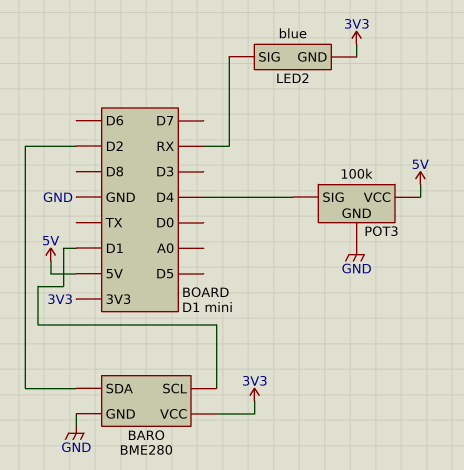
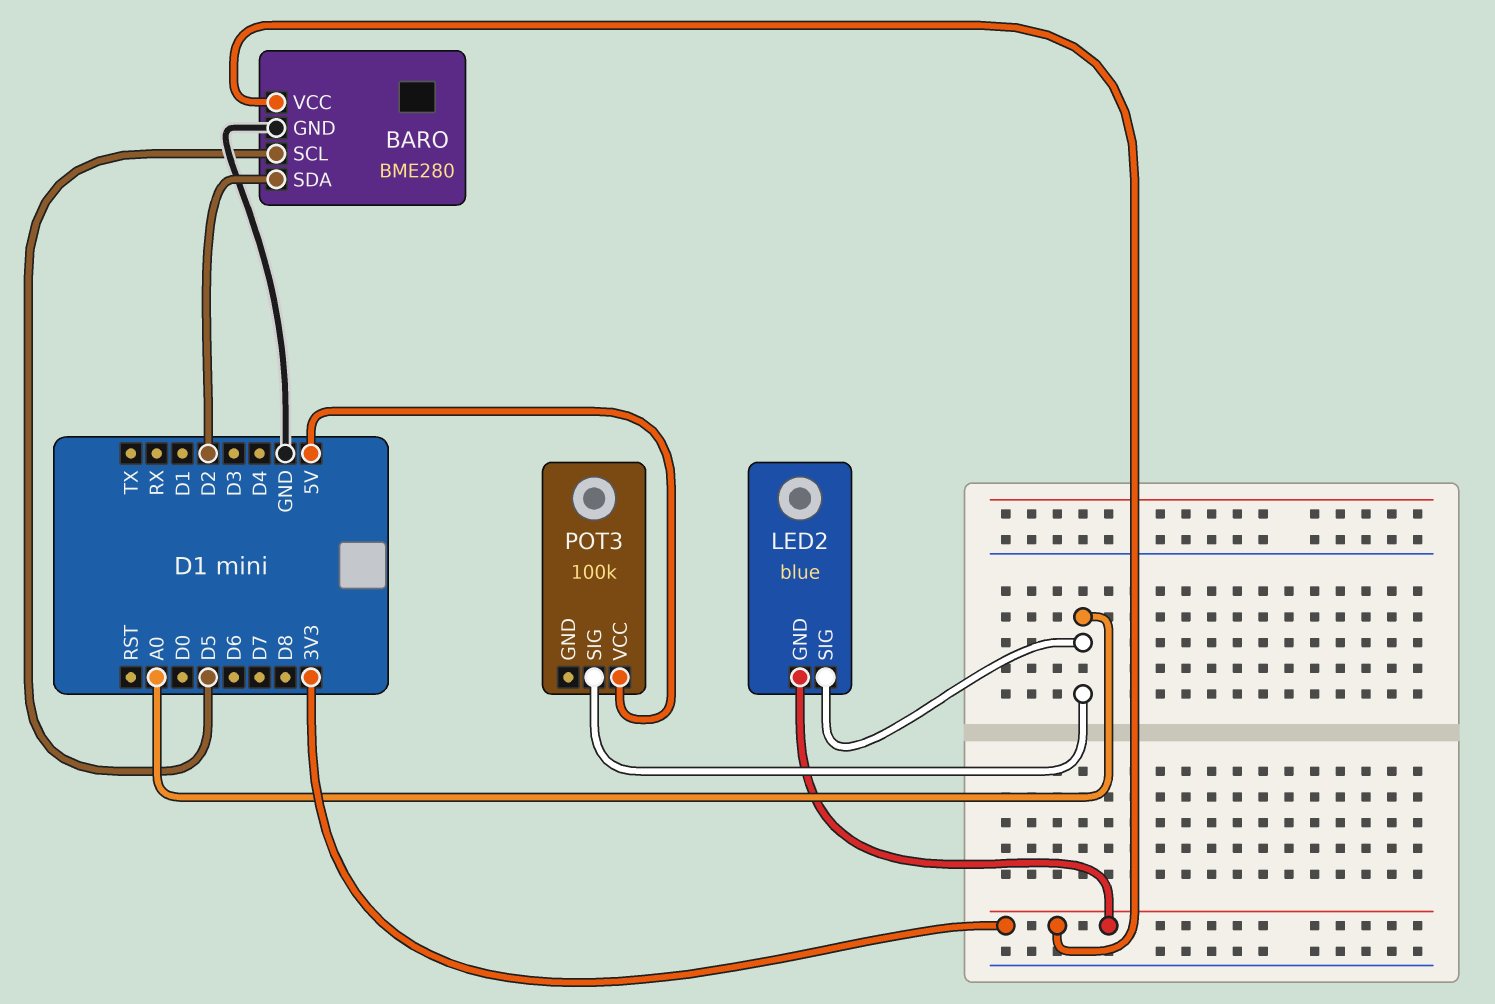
BARO pin SCL: D1 -> D5
LED2 pin SIG: RX -> A0
POT3 pin GND: GND -> none
POT3 pin SIG: D4 -> A0

